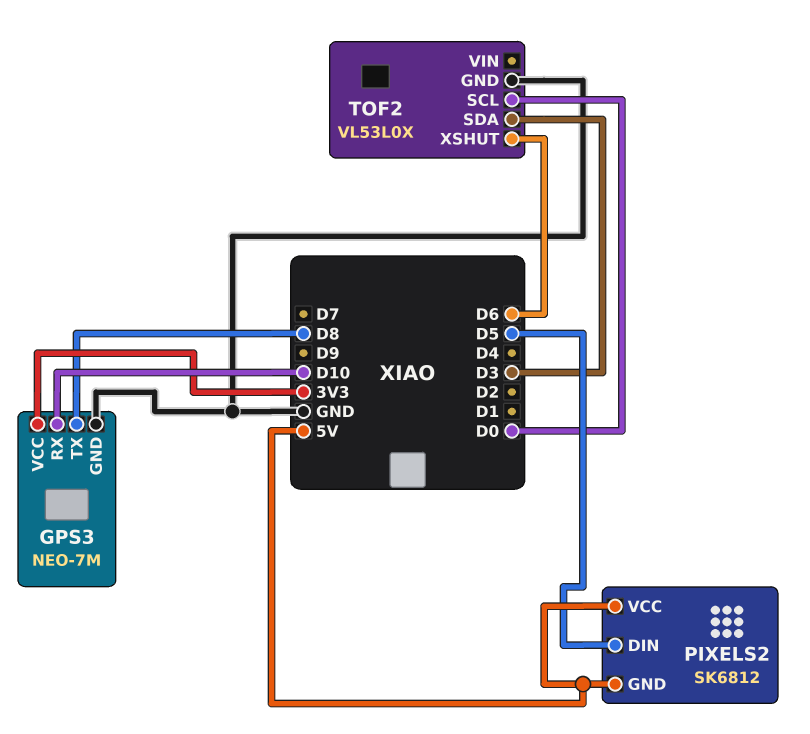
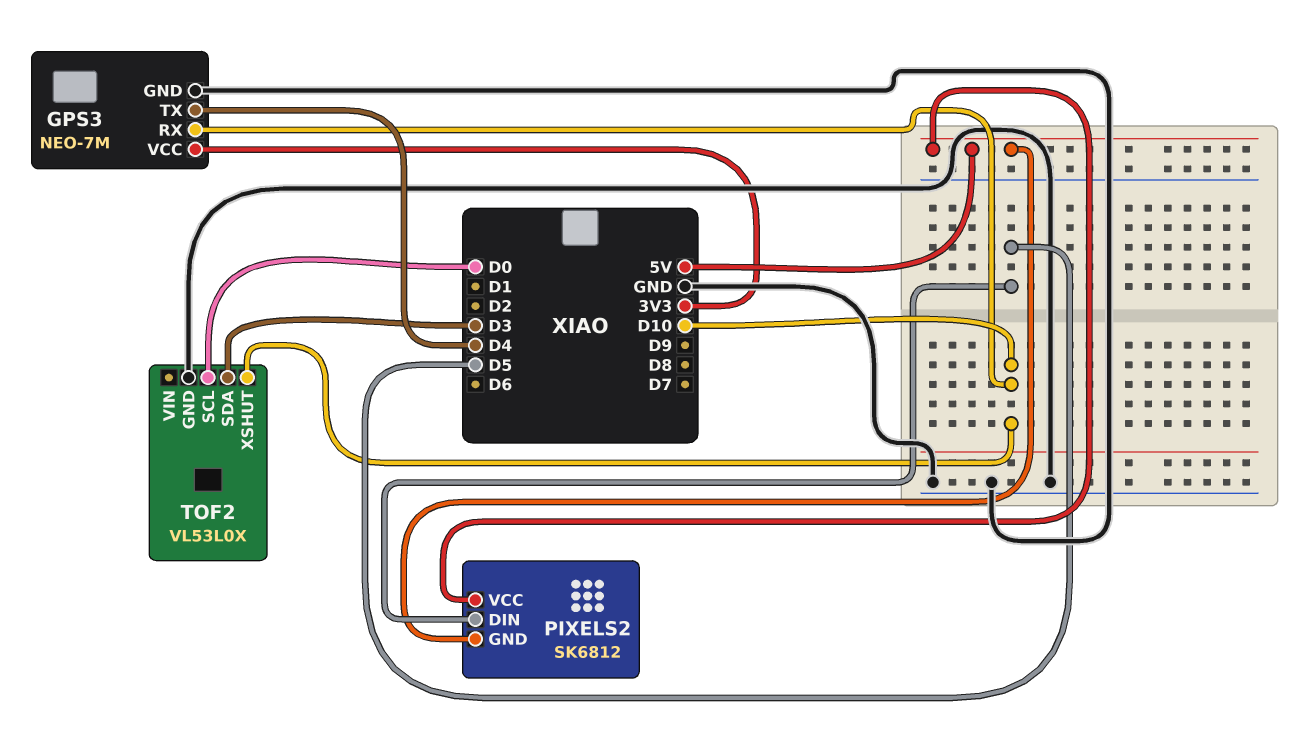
GPS3 pin TX: D8 -> D4
TOF2 pin XSHUT: D6 -> D10

